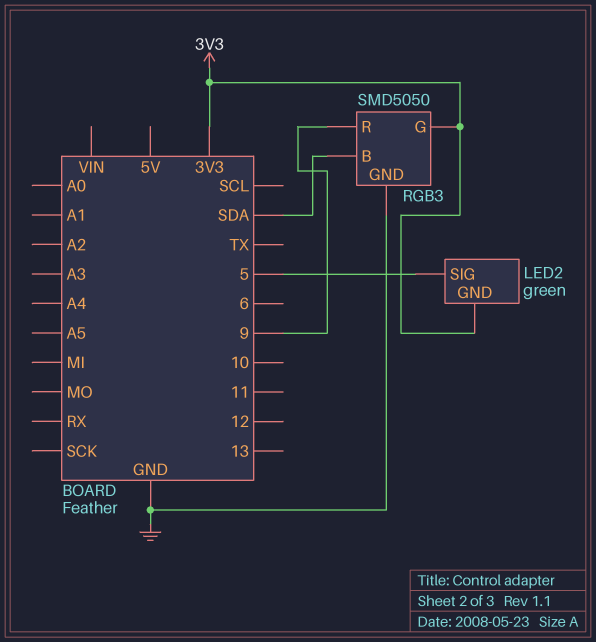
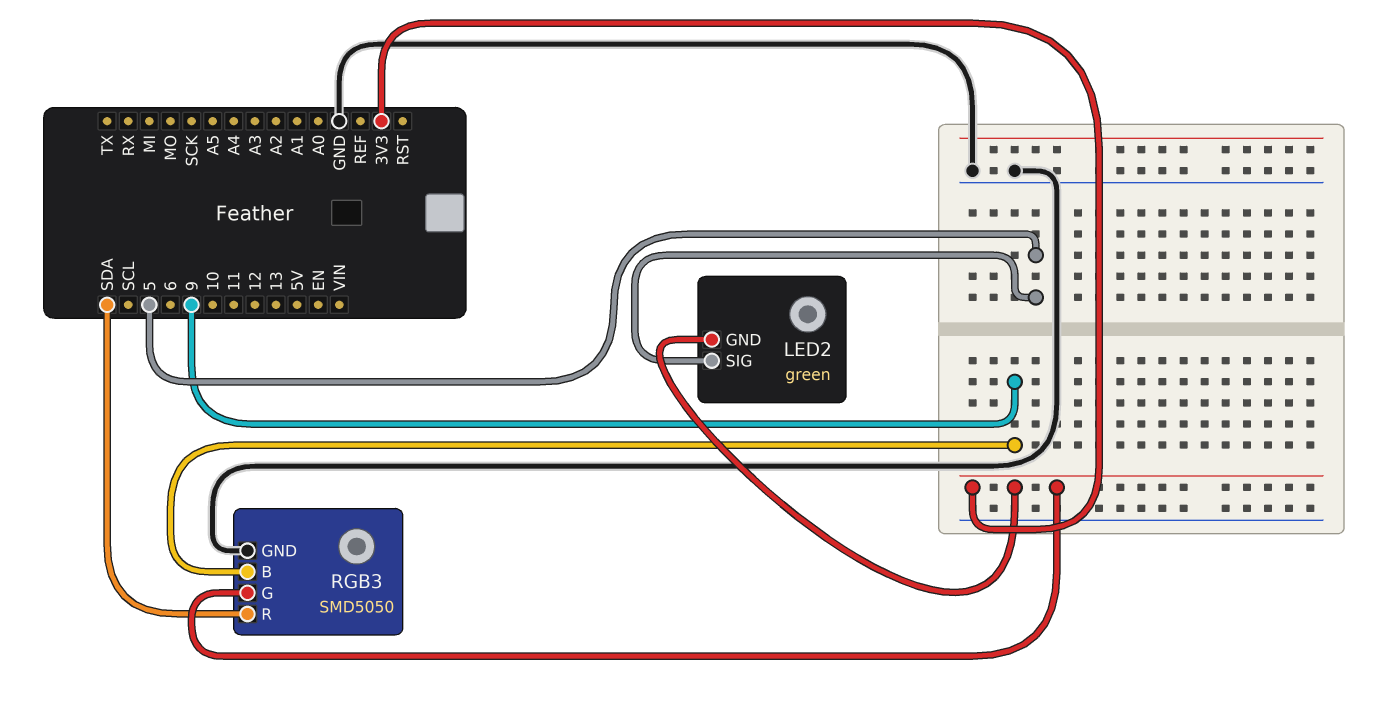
RGB3 pin B: SDA -> 9
RGB3 pin R: 9 -> SDA

